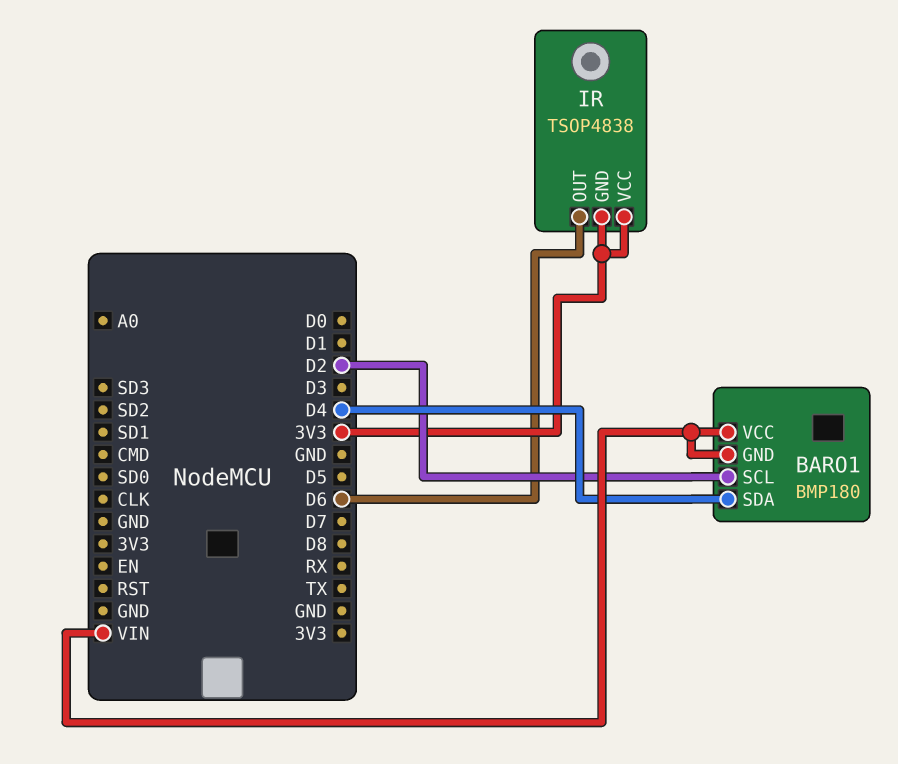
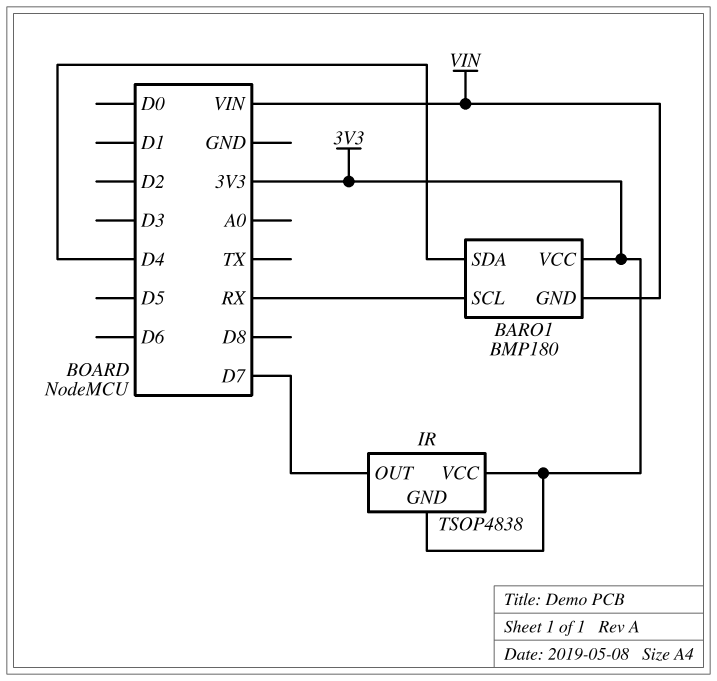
BARO1 pin SCL: D2 -> RX
BARO1 pin VCC: VIN -> 3V3
IR pin OUT: D6 -> D7

